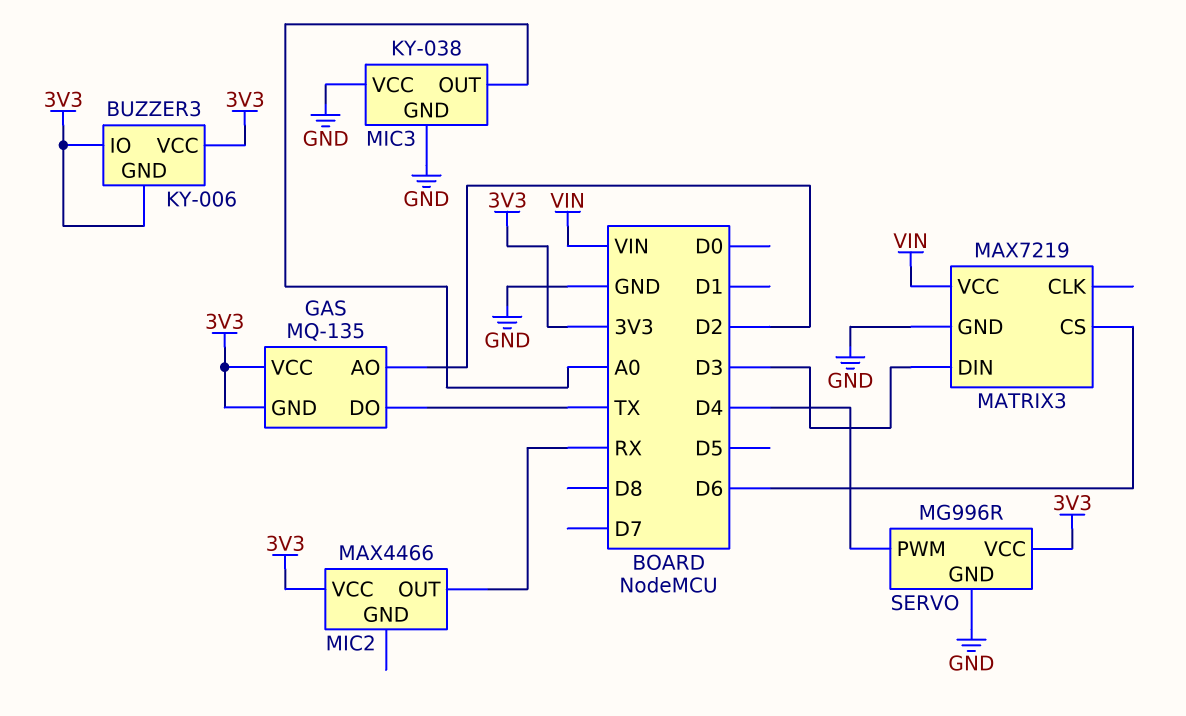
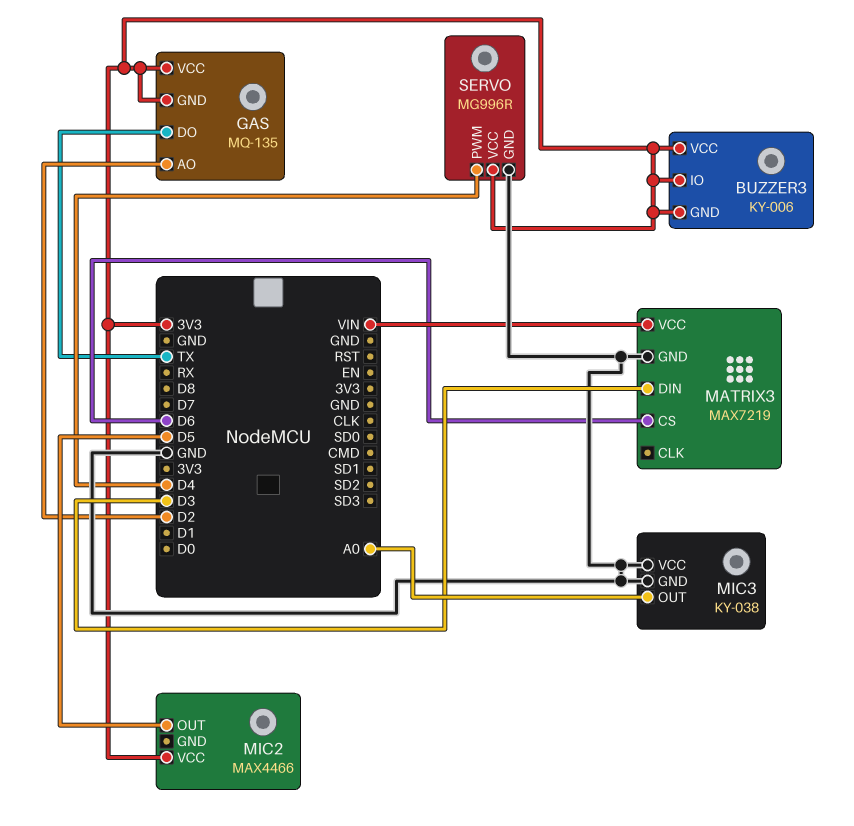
MIC2 pin OUT: RX -> D5

